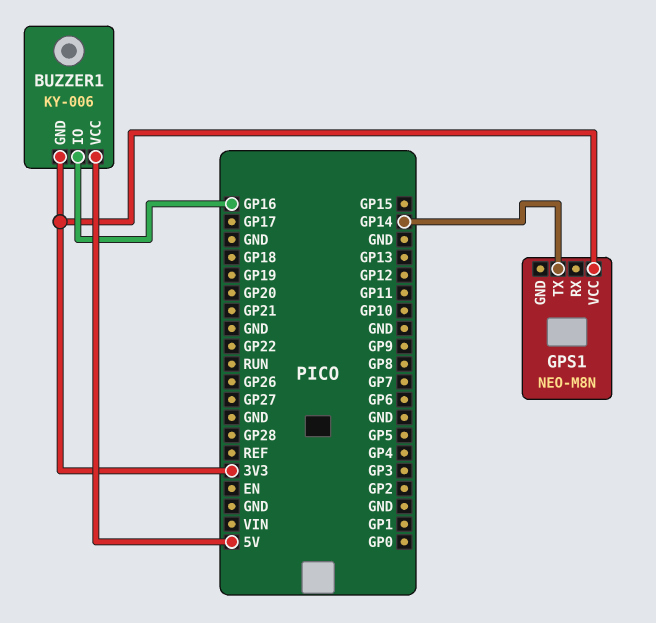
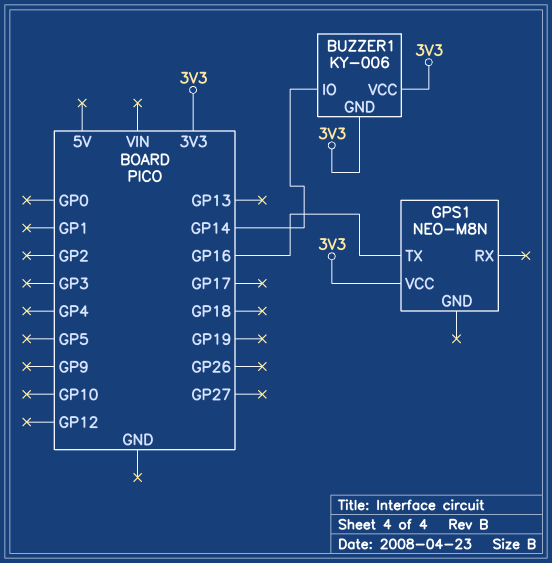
BUZZER1 pin IO: GP16 -> GP14
BUZZER1 pin VCC: 5V -> 3V3
GPS1 pin TX: GP14 -> GP16

